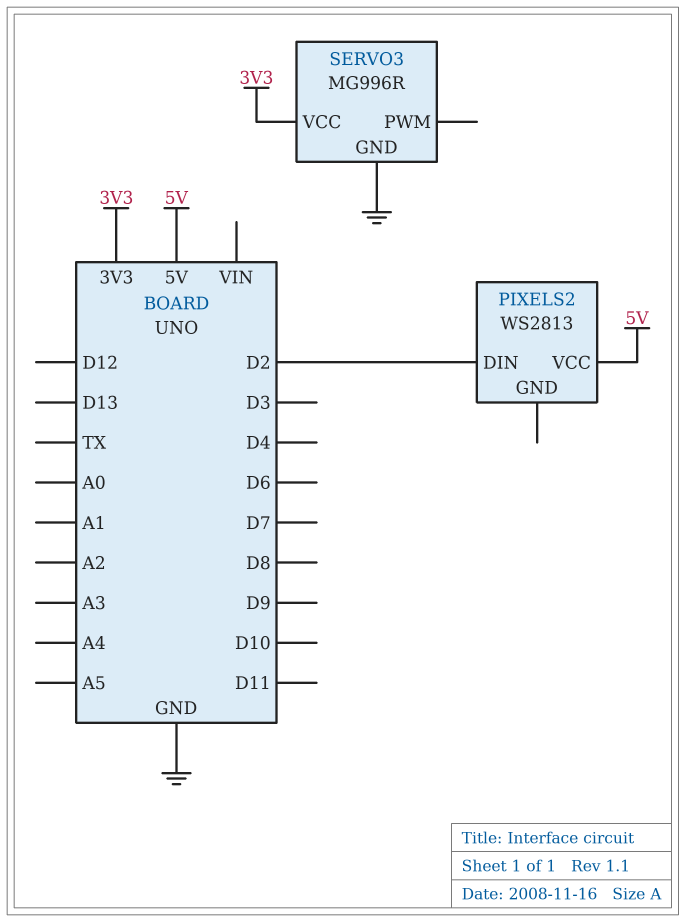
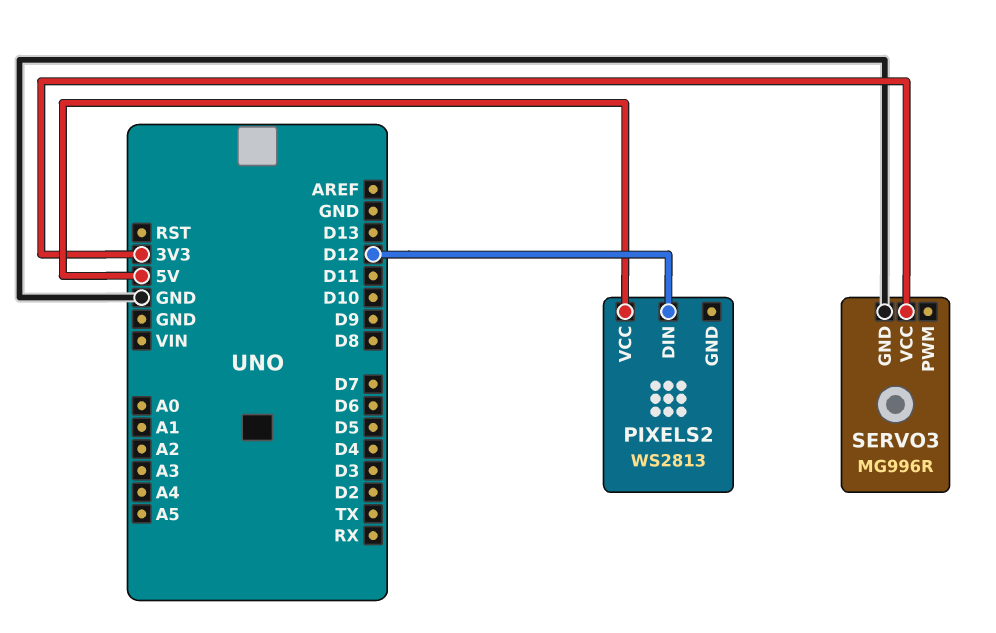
PIXELS2 pin DIN: D2 -> D12

